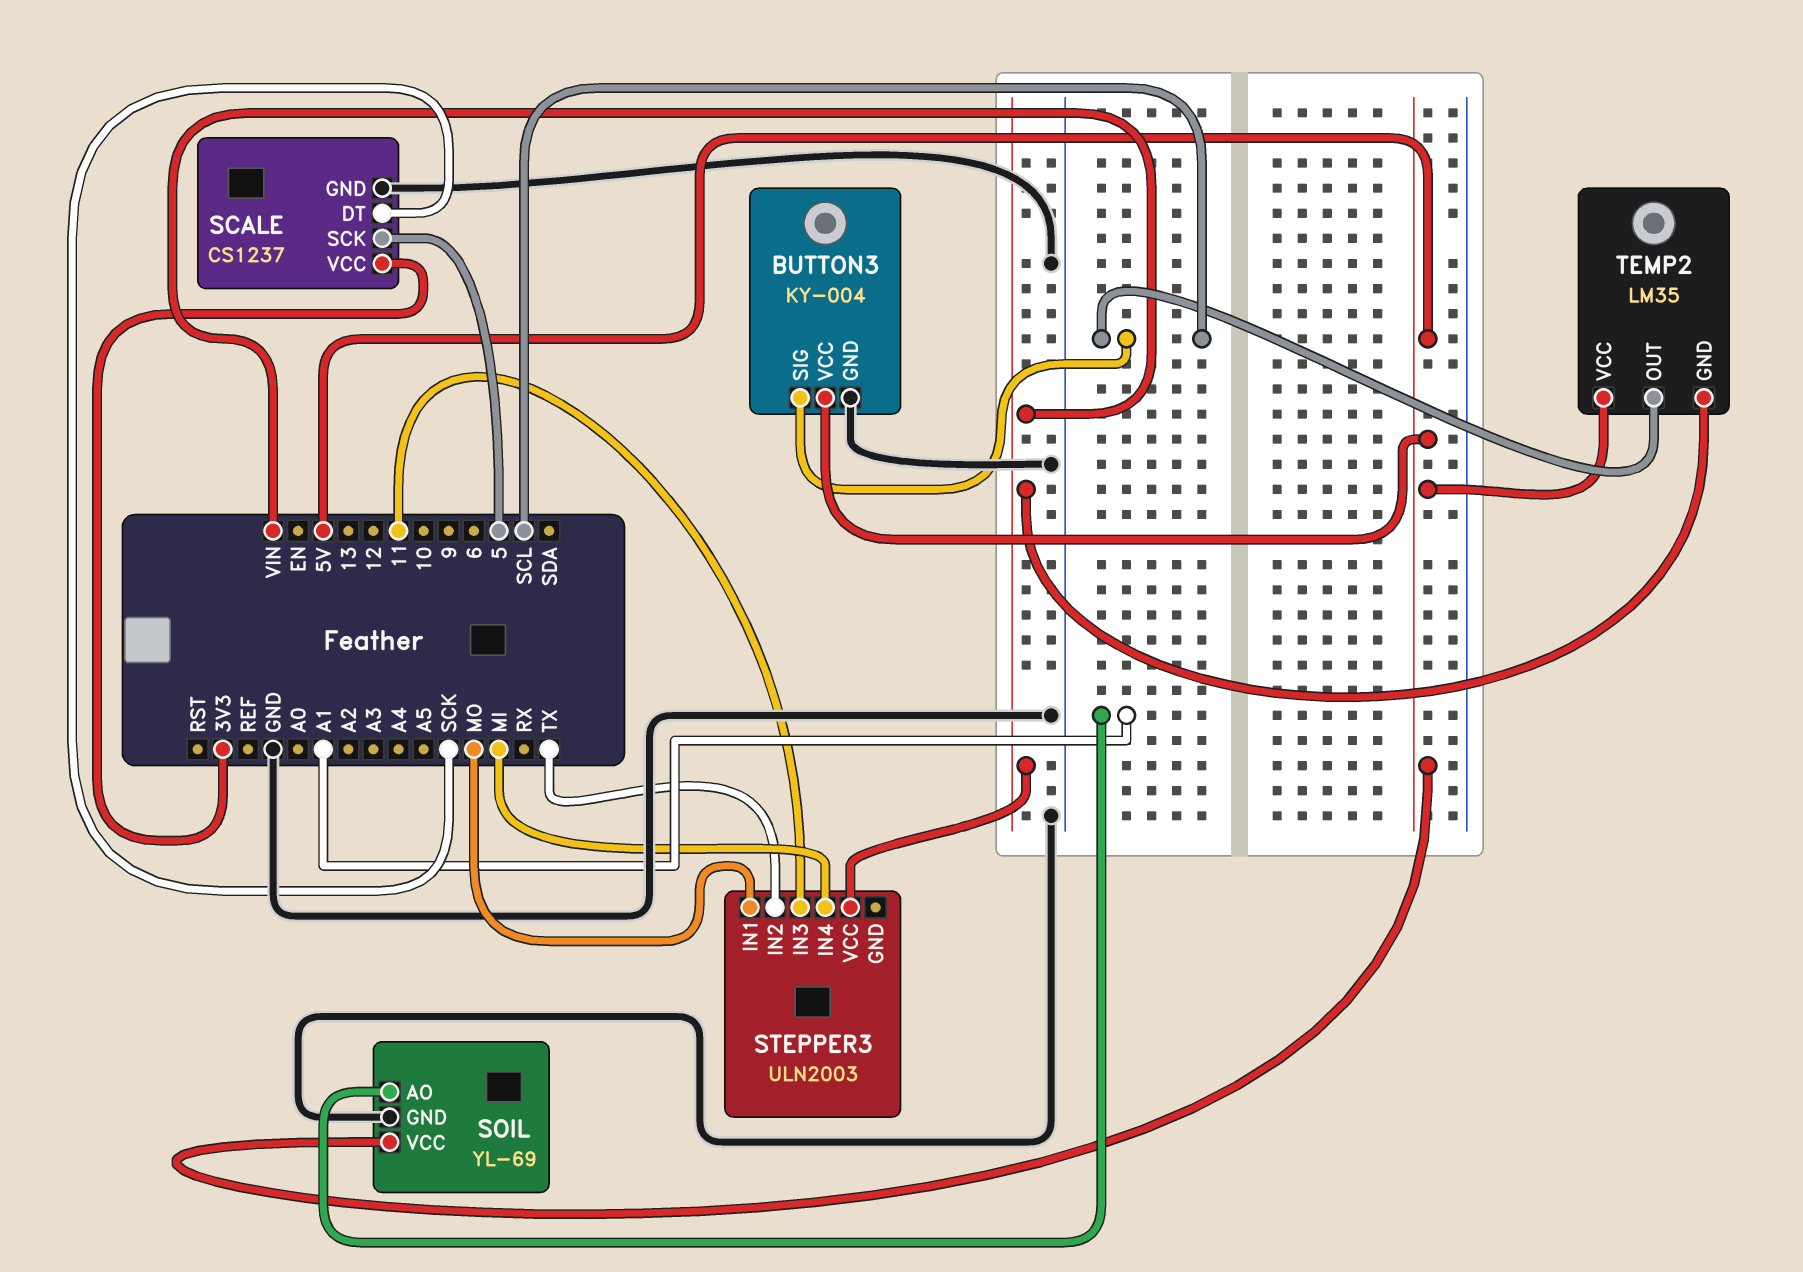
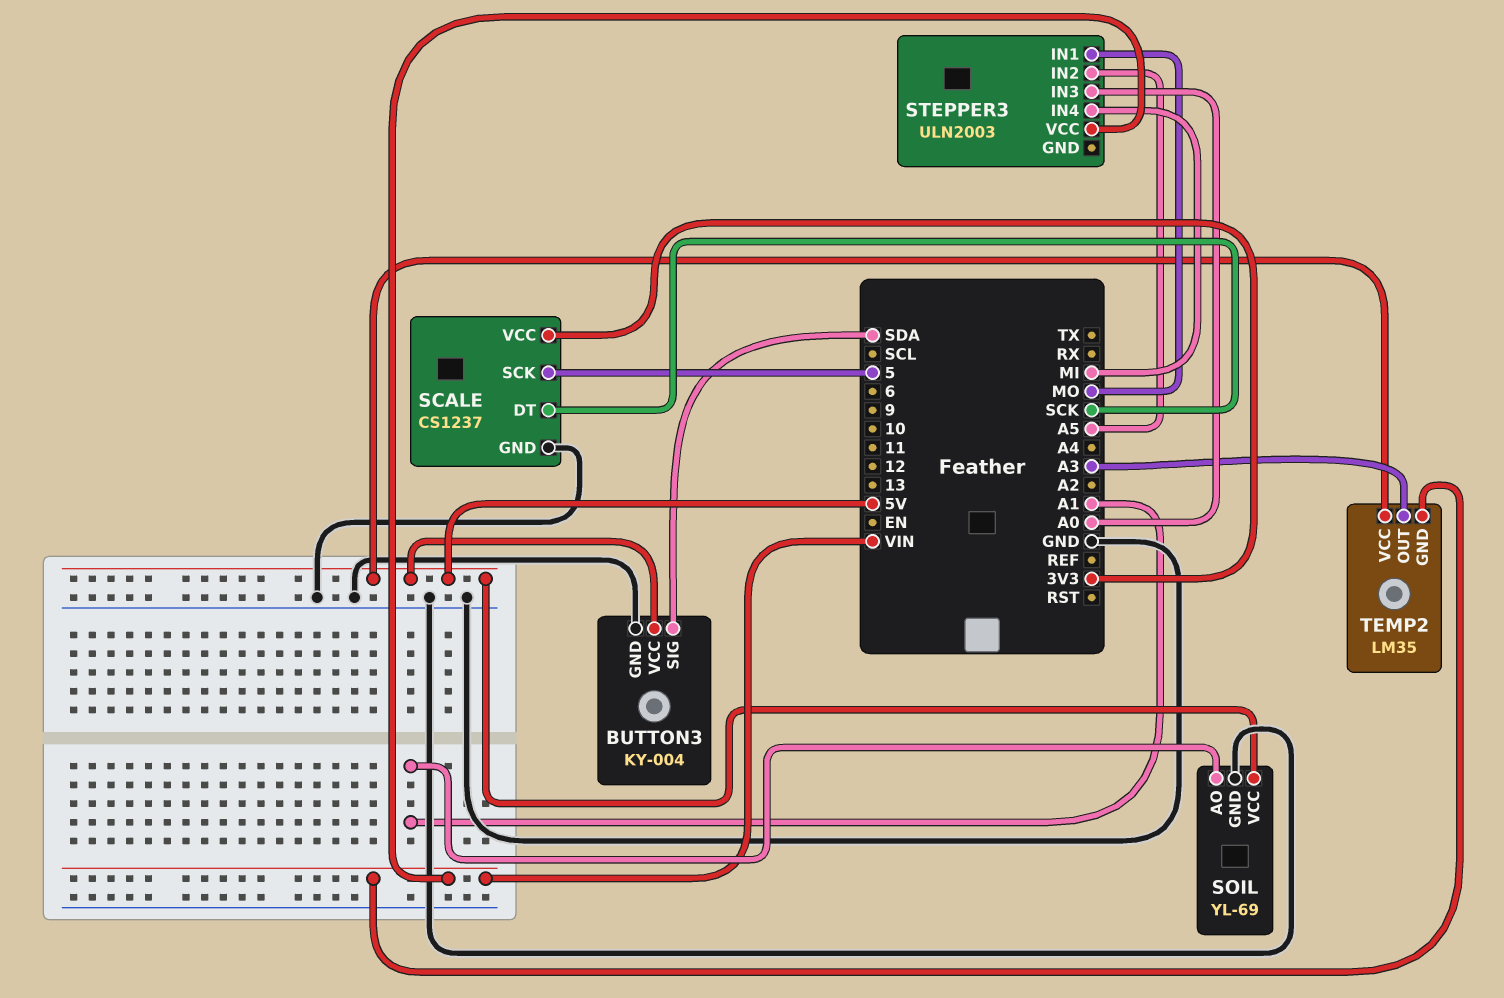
BUTTON3 pin SIG: SCL -> SDA
STEPPER3 pin IN2: TX -> A5
STEPPER3 pin IN3: 11 -> A0
TEMP2 pin OUT: SCL -> A3

